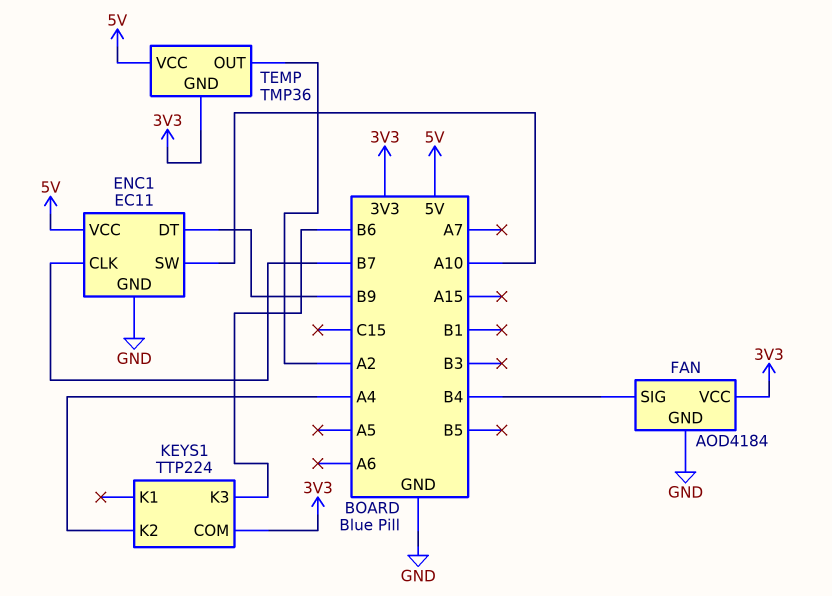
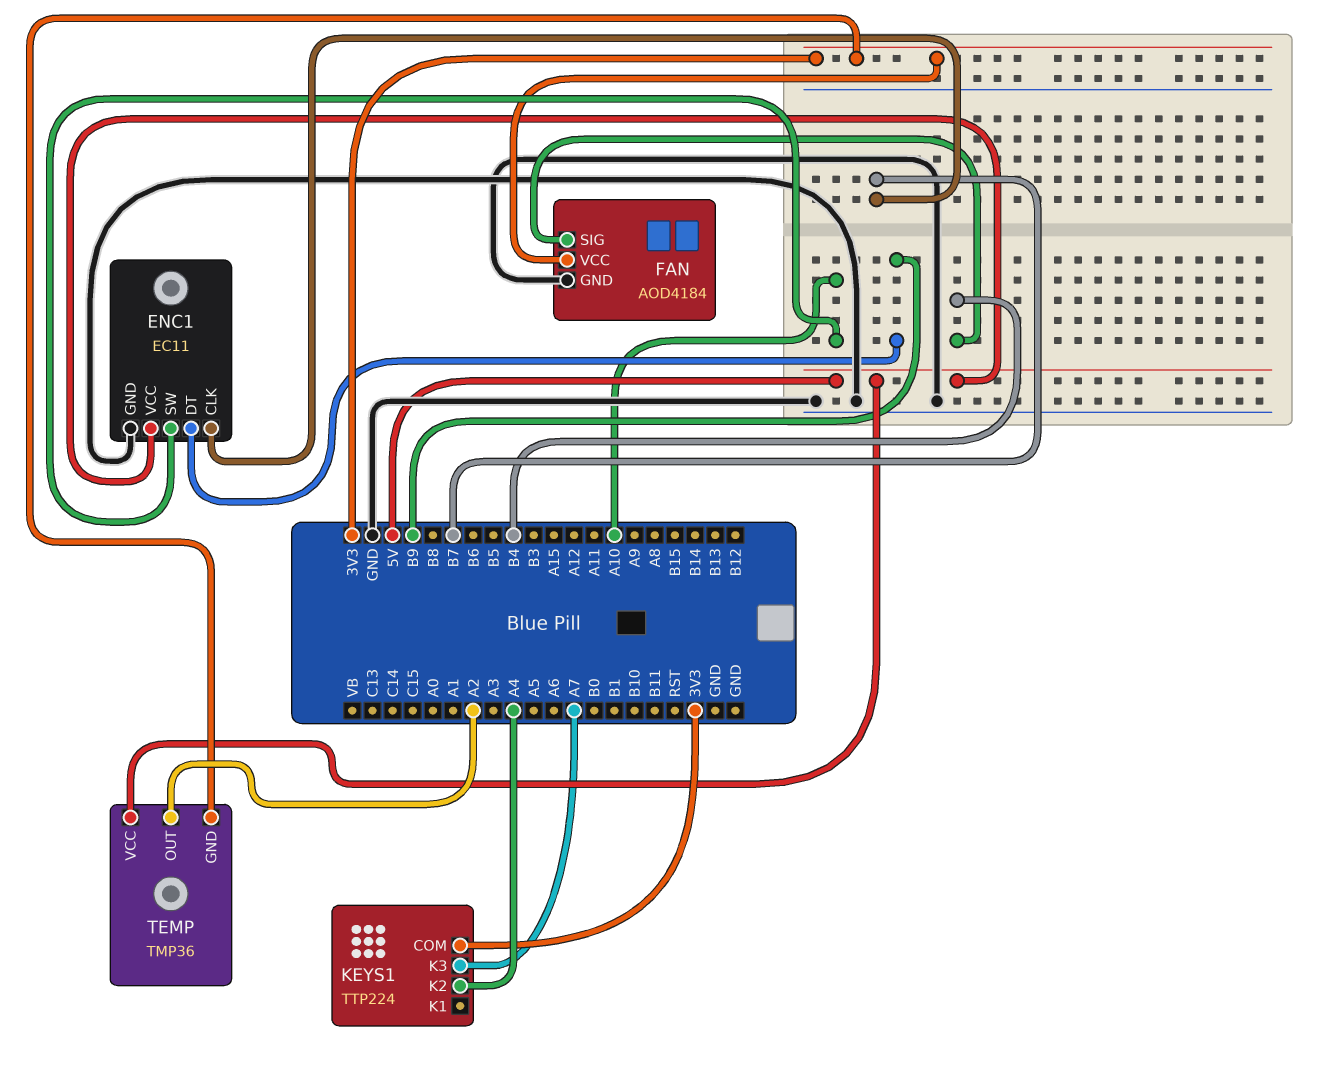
KEYS1 pin K3: B6 -> A7

